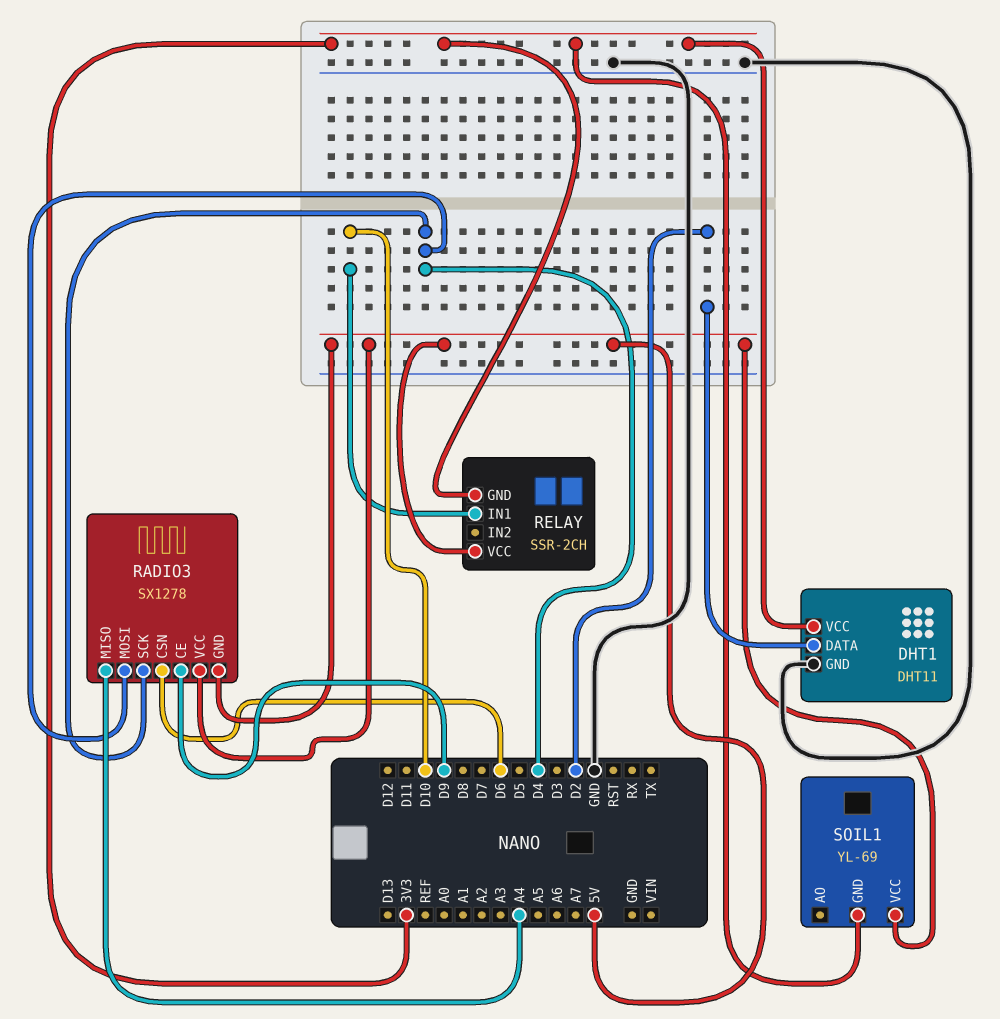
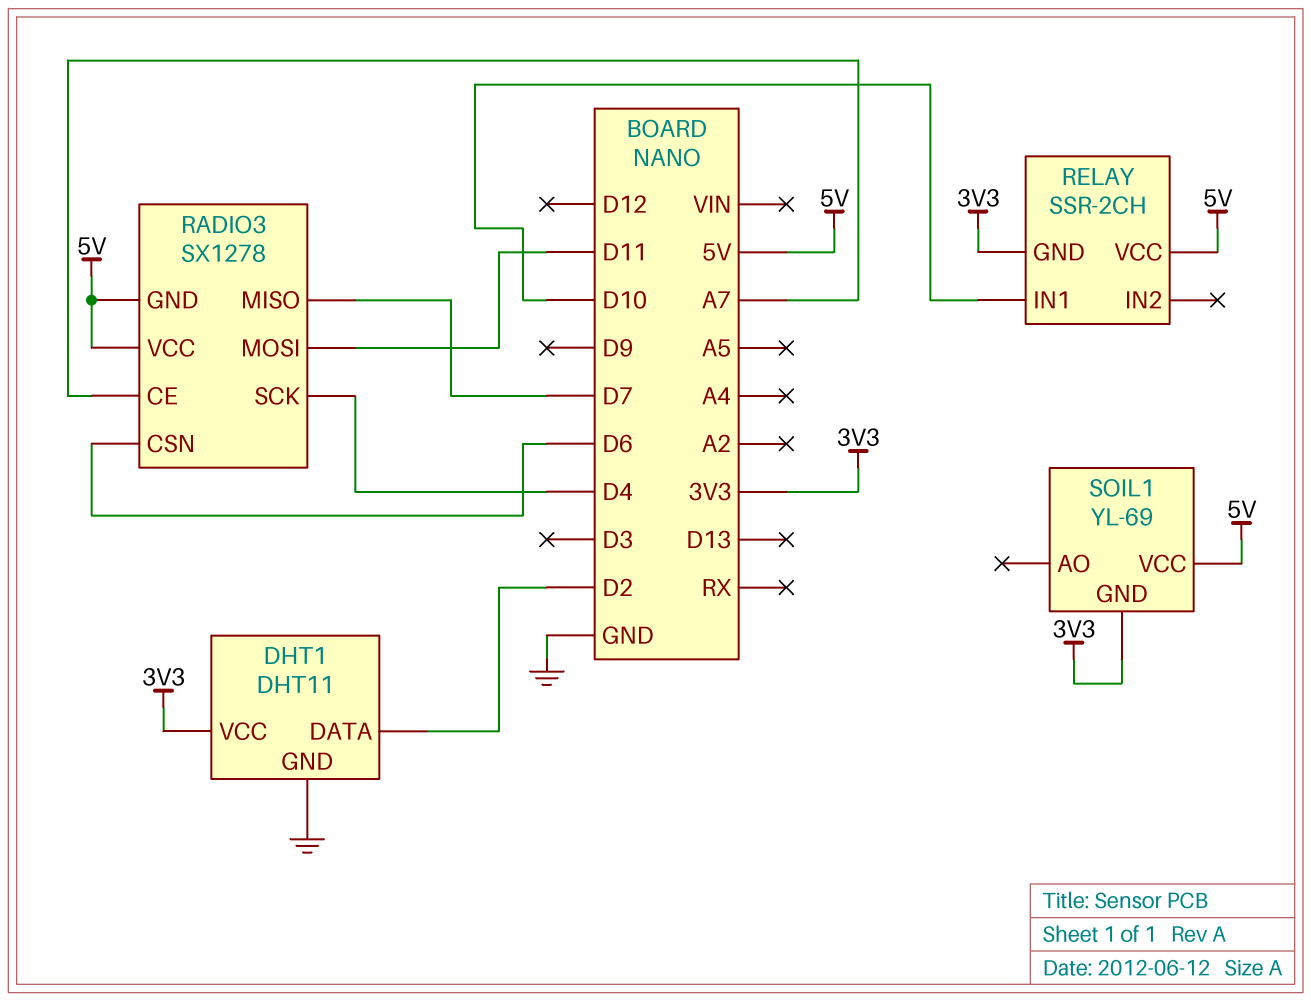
RADIO3 pin CE: D9 -> A7
RADIO3 pin MISO: A4 -> D7
RADIO3 pin MOSI: D4 -> D11

